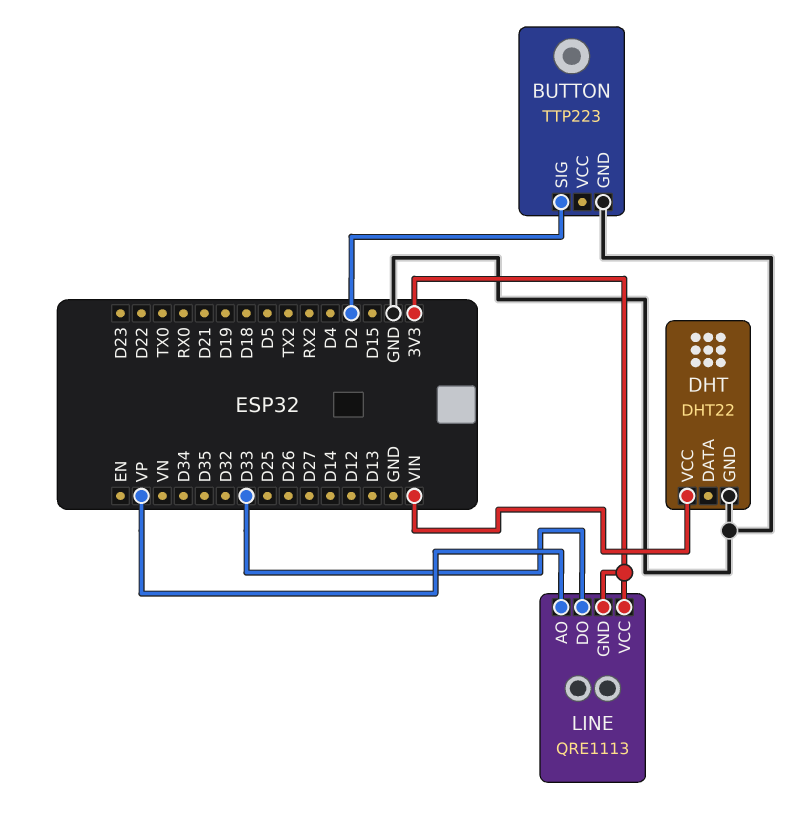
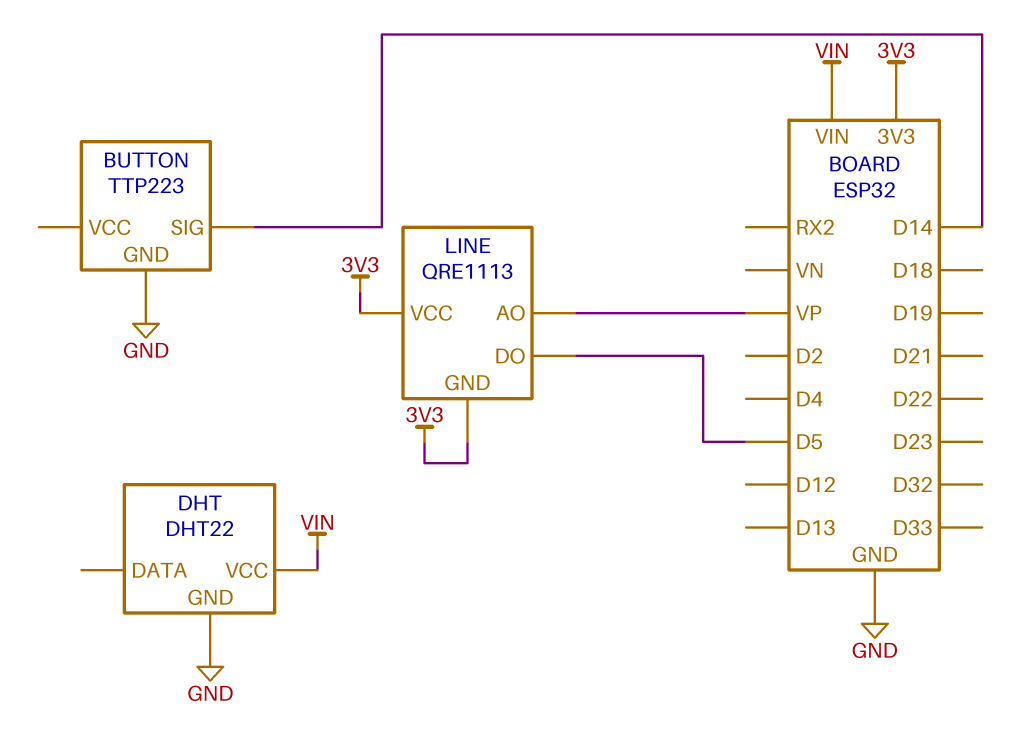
BUTTON pin SIG: D2 -> D14
LINE pin DO: D33 -> D5

